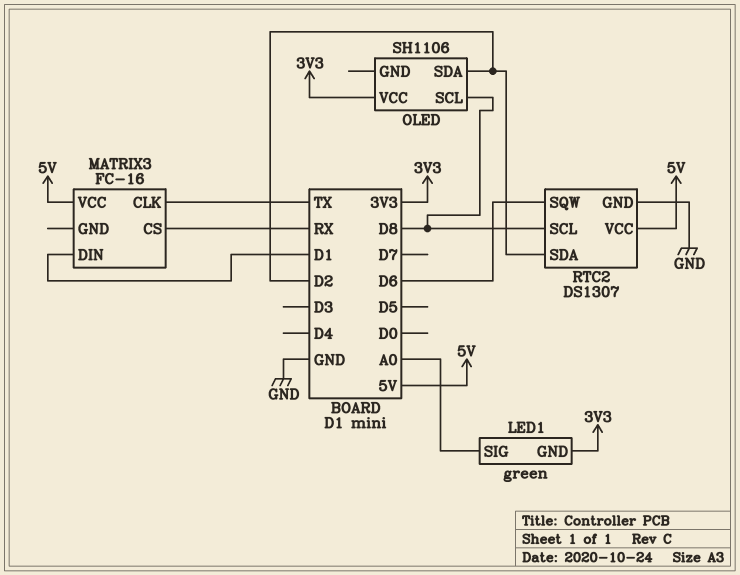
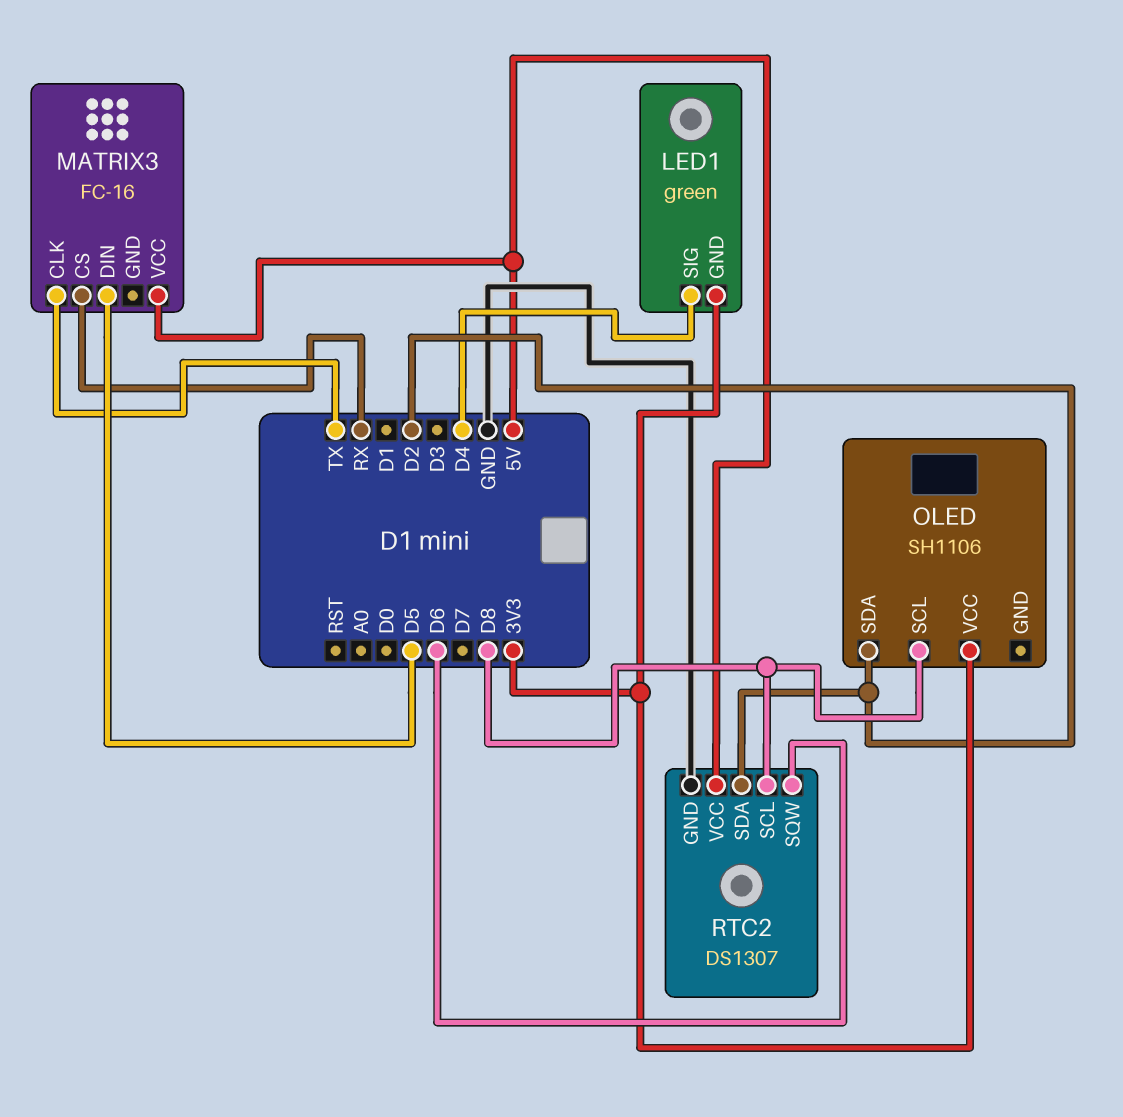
LED1 pin SIG: A0 -> D4
MATRIX3 pin DIN: D1 -> D5

